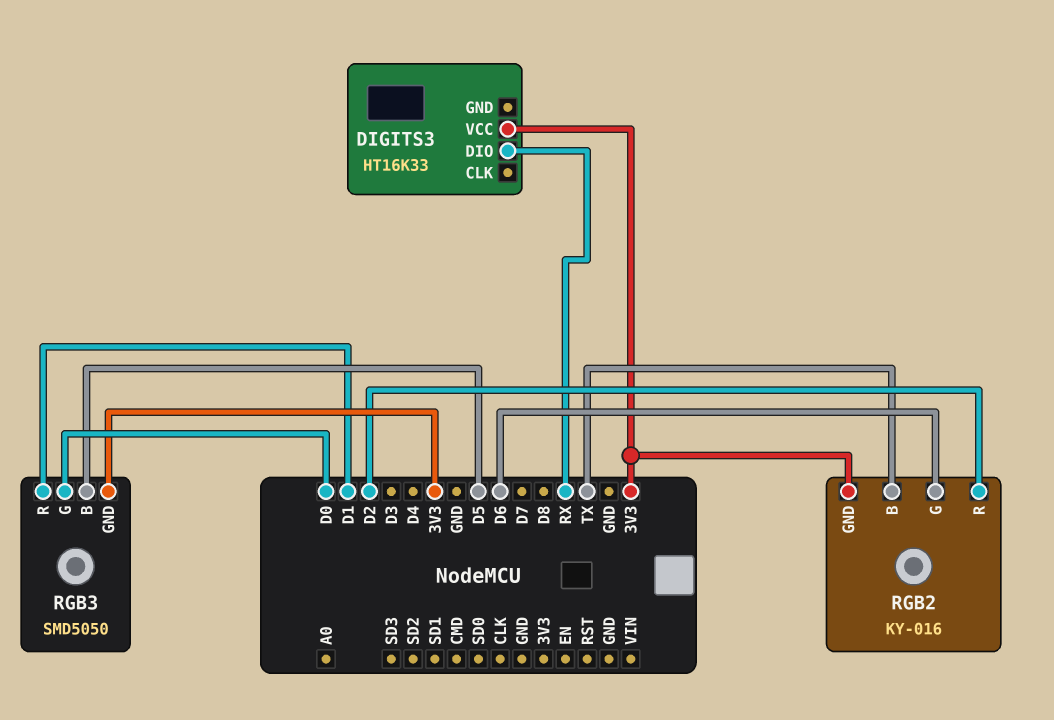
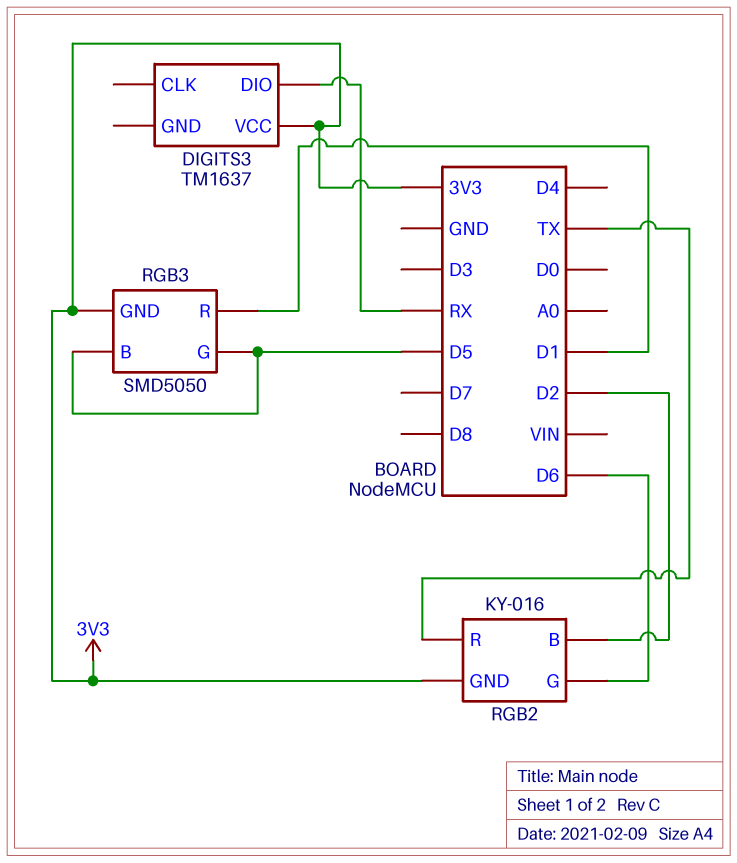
DIGITS3: HT16K33 -> TM1637
RGB2 pin B: TX -> D2
RGB2 pin R: D2 -> TX
RGB3 pin G: D0 -> D5

